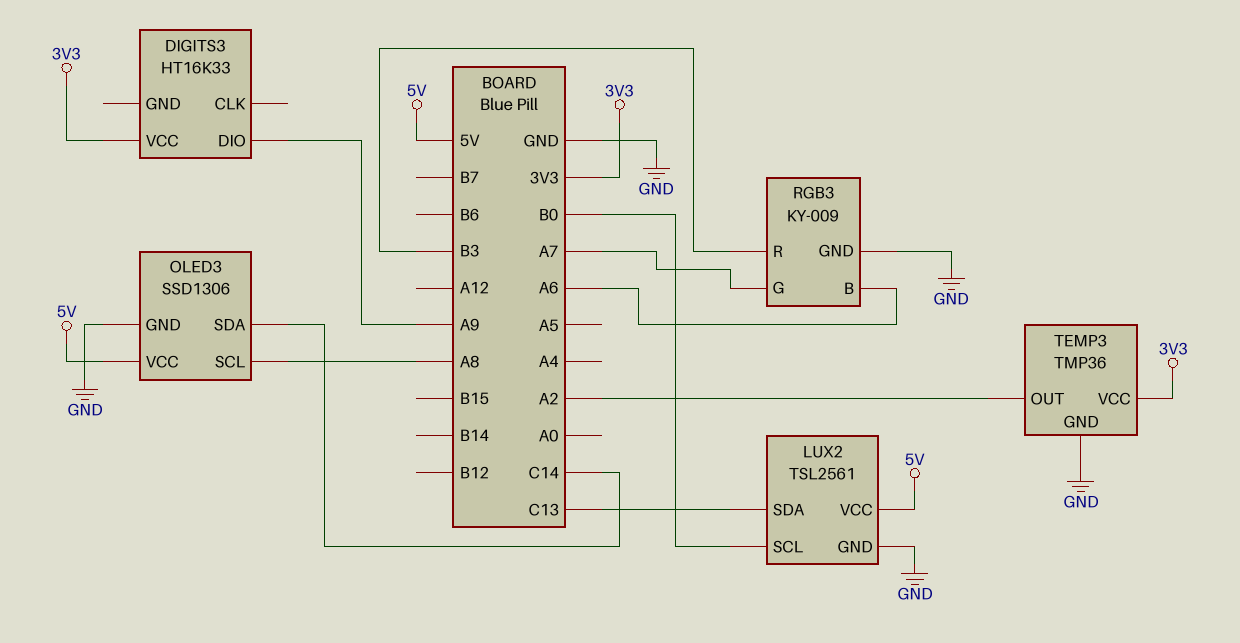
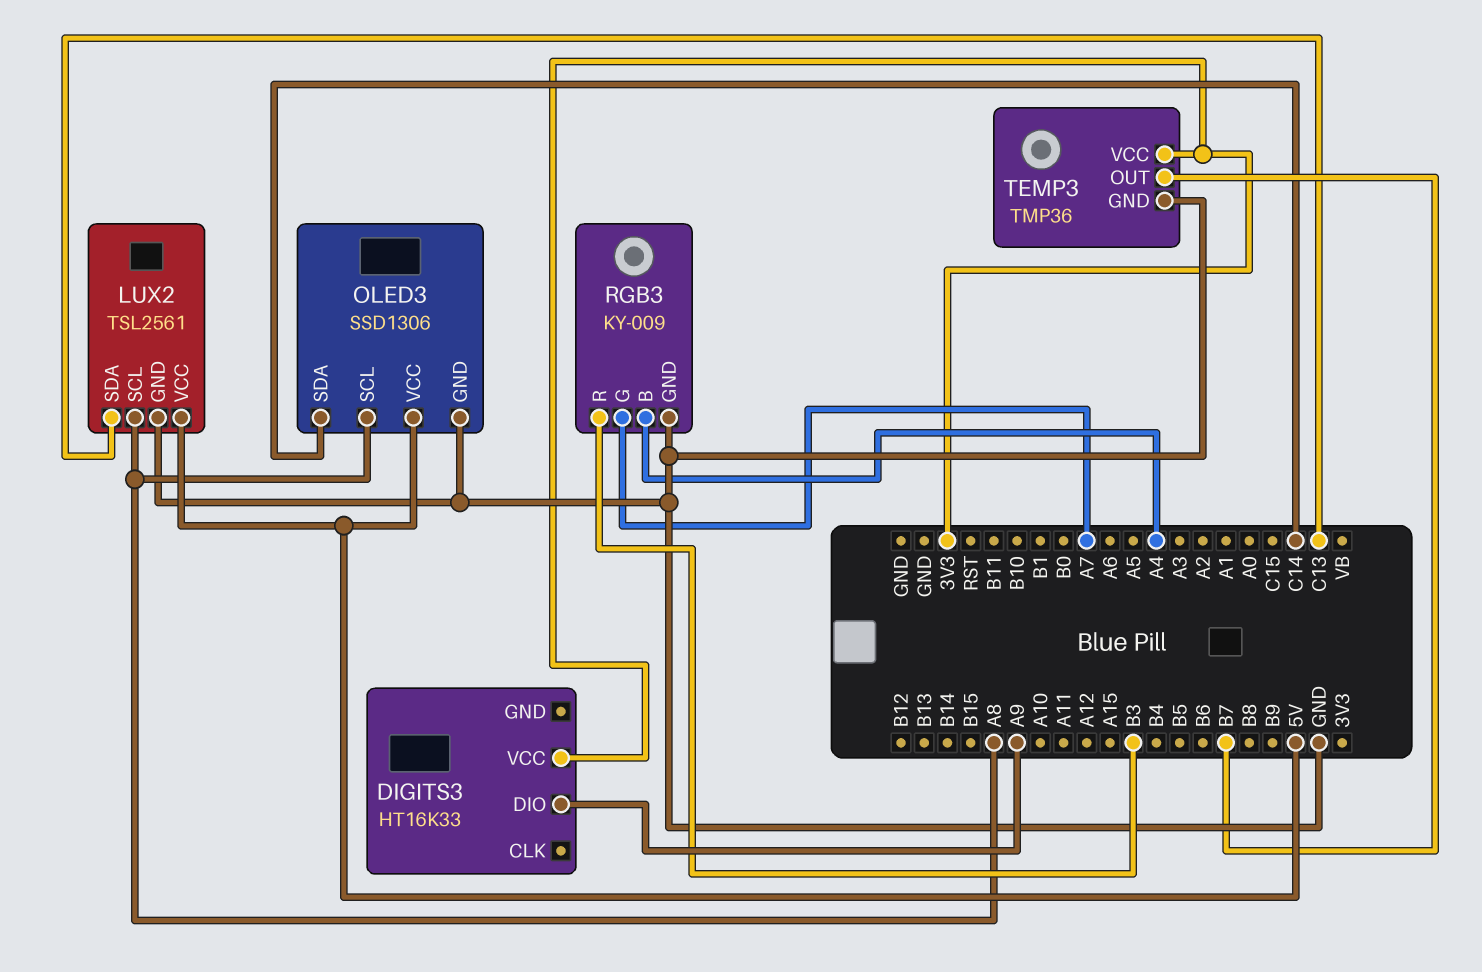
LUX2 pin SCL: B0 -> A8
RGB3 pin B: A6 -> A4
TEMP3 pin OUT: A2 -> B7

